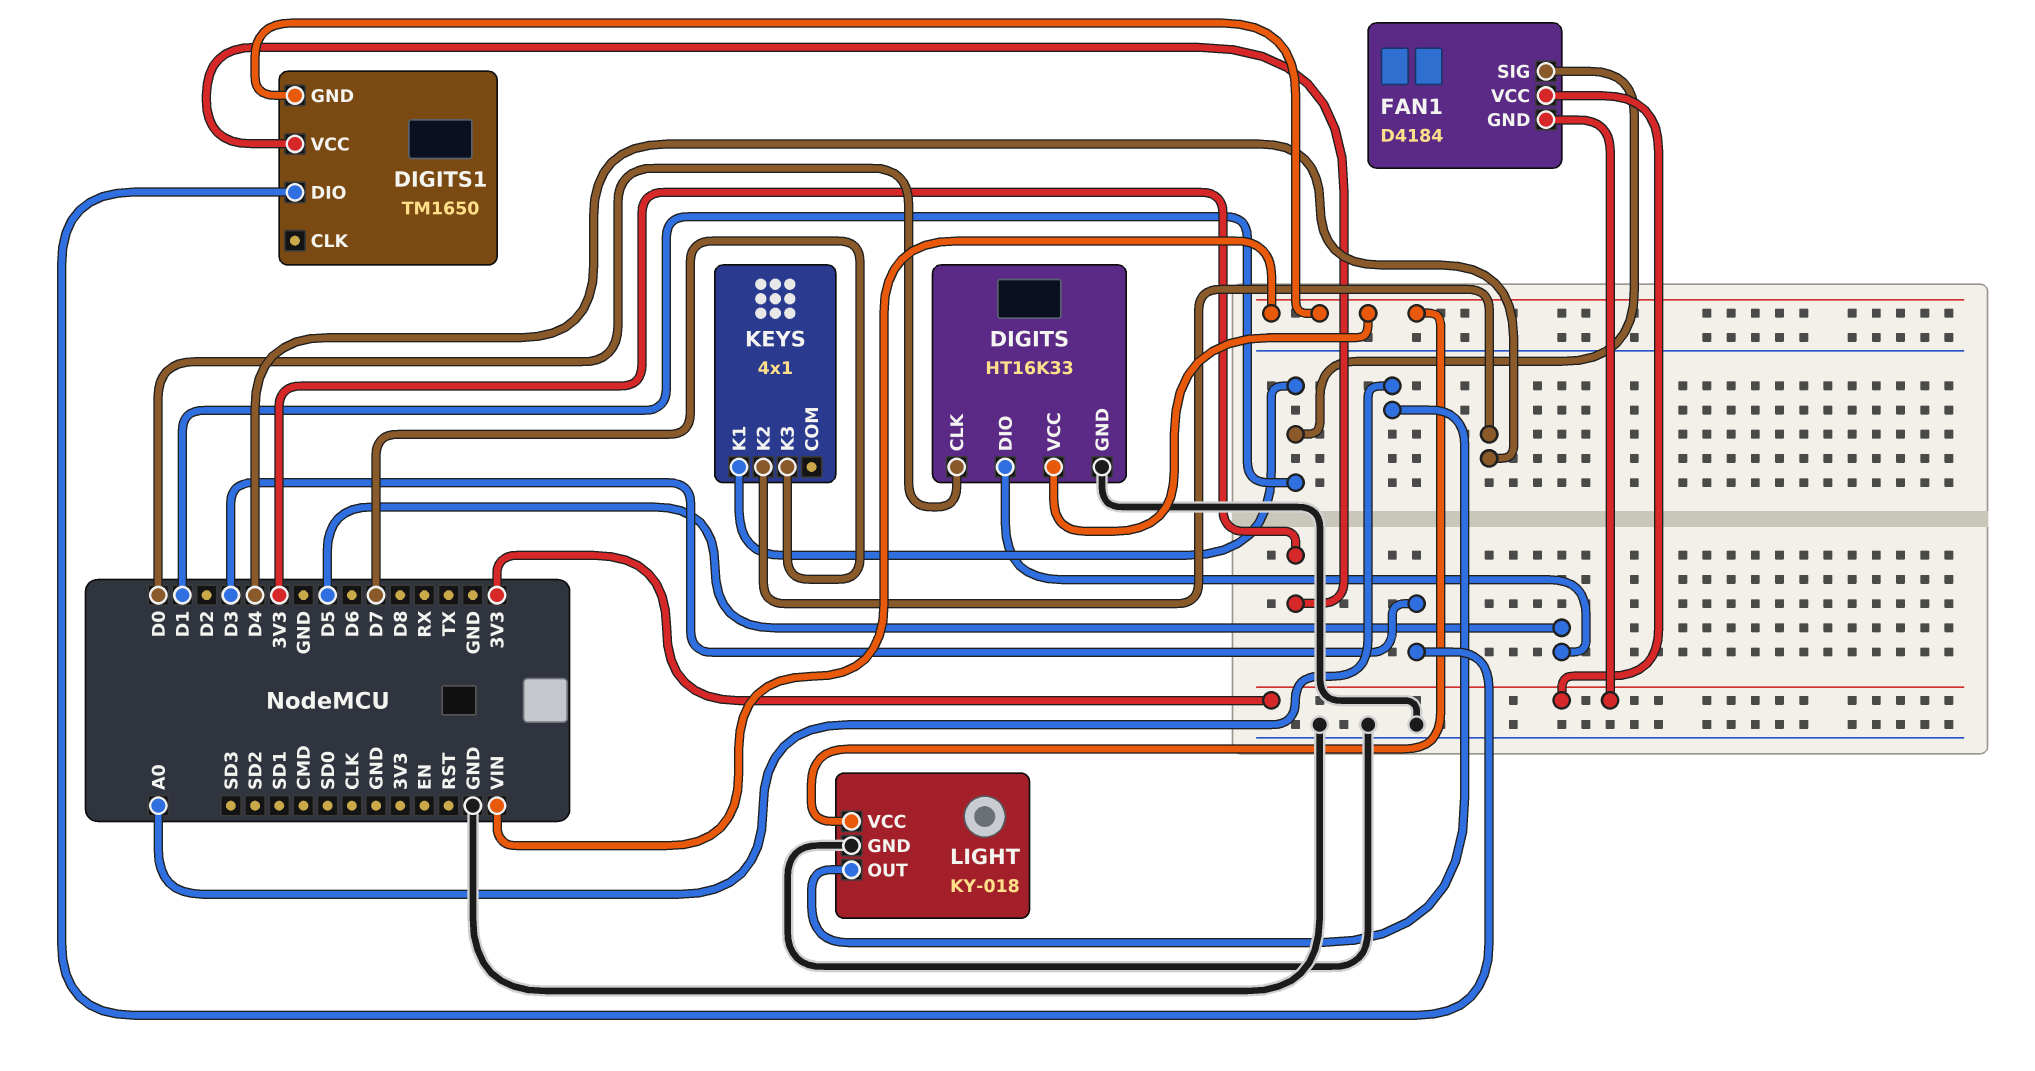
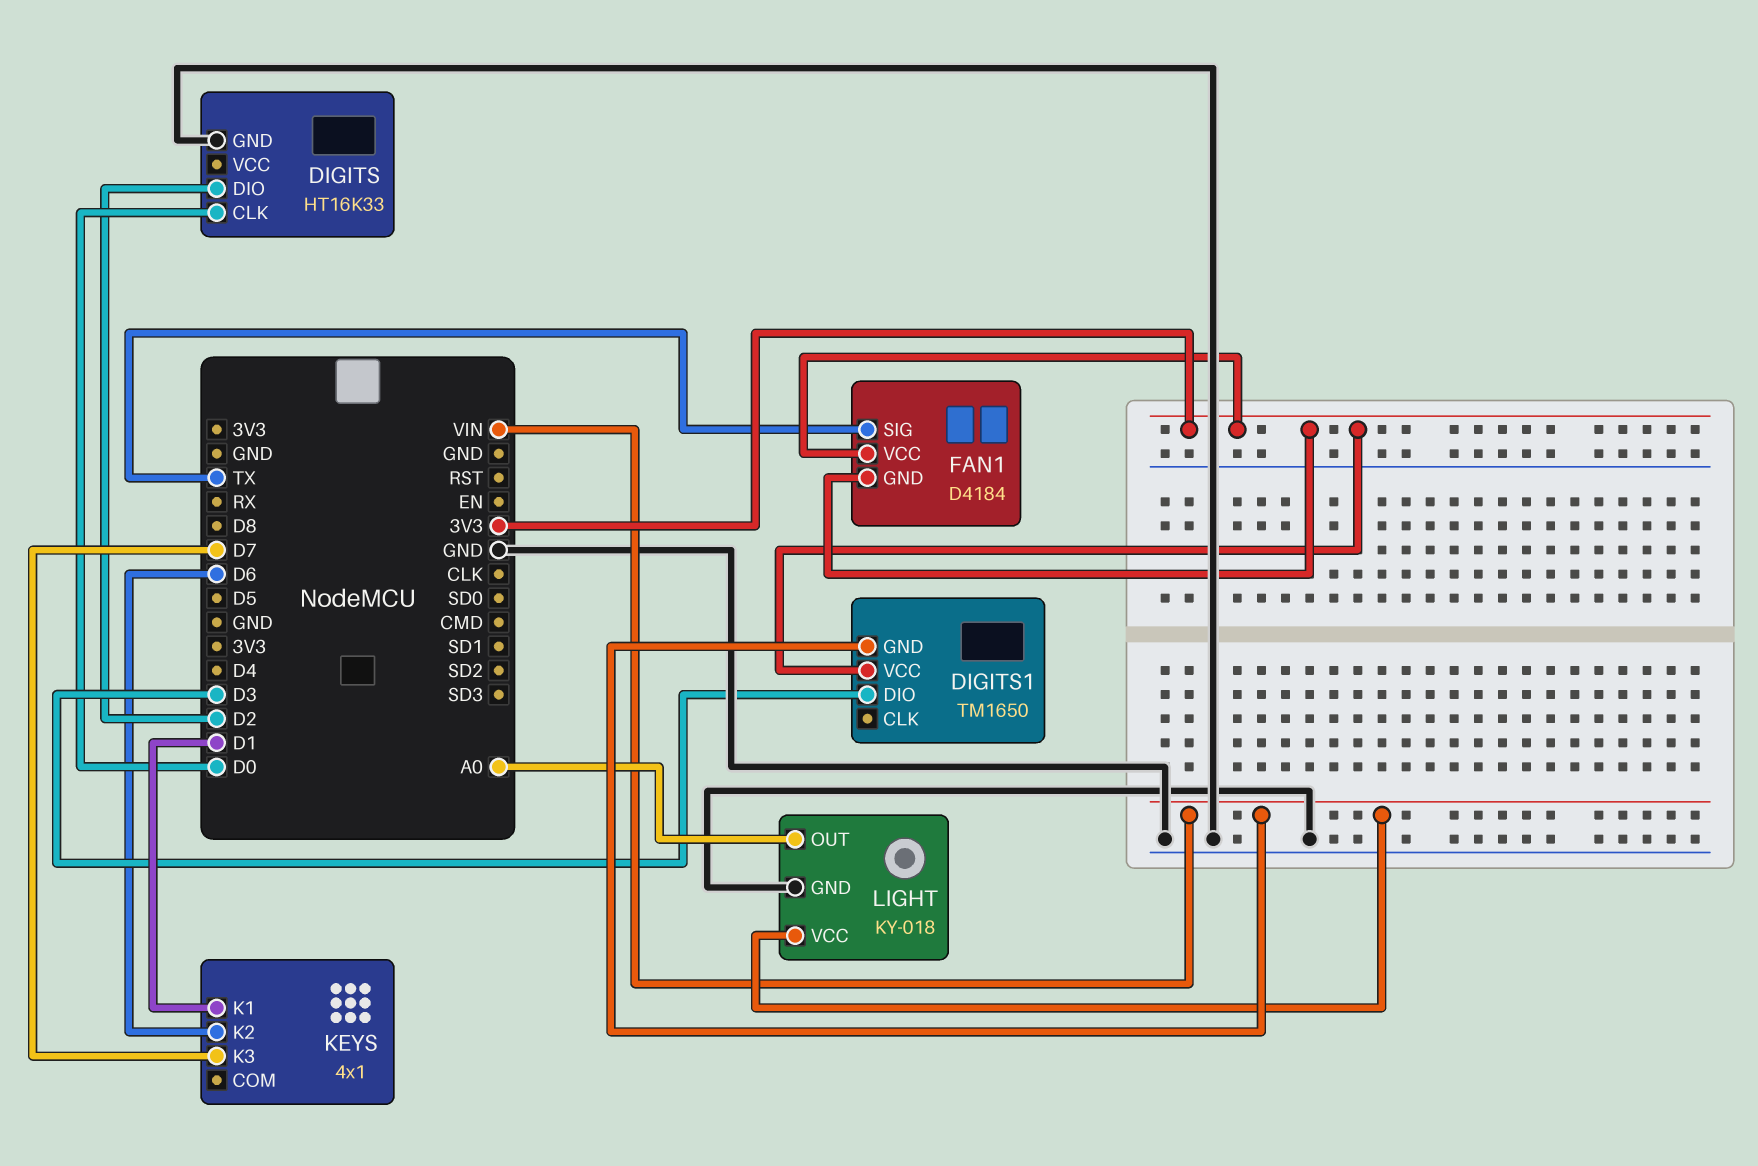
DIGITS pin DIO: D5 -> D2
DIGITS pin VCC: VIN -> none
FAN1 pin SIG: D1 -> TX
KEYS pin K2: D4 -> D6

